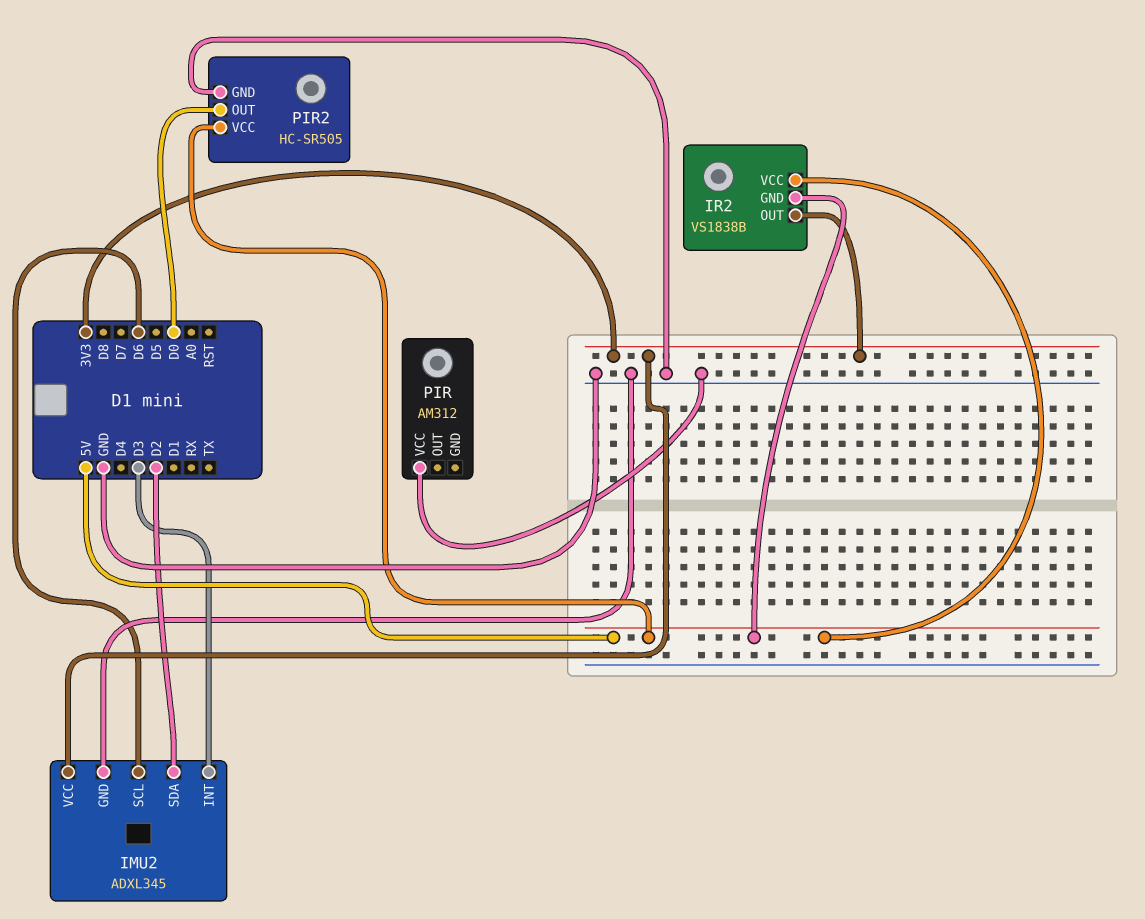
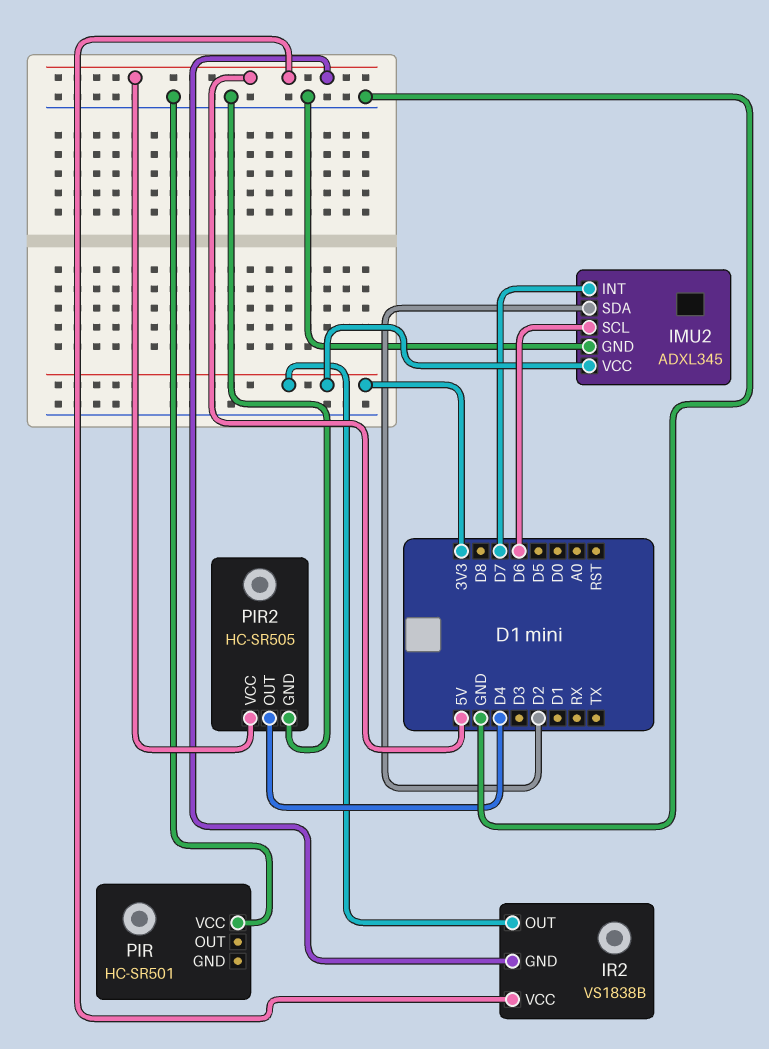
IMU2 pin INT: D3 -> D7
PIR: AM312 -> HC-SR501
PIR2 pin OUT: D0 -> D4

